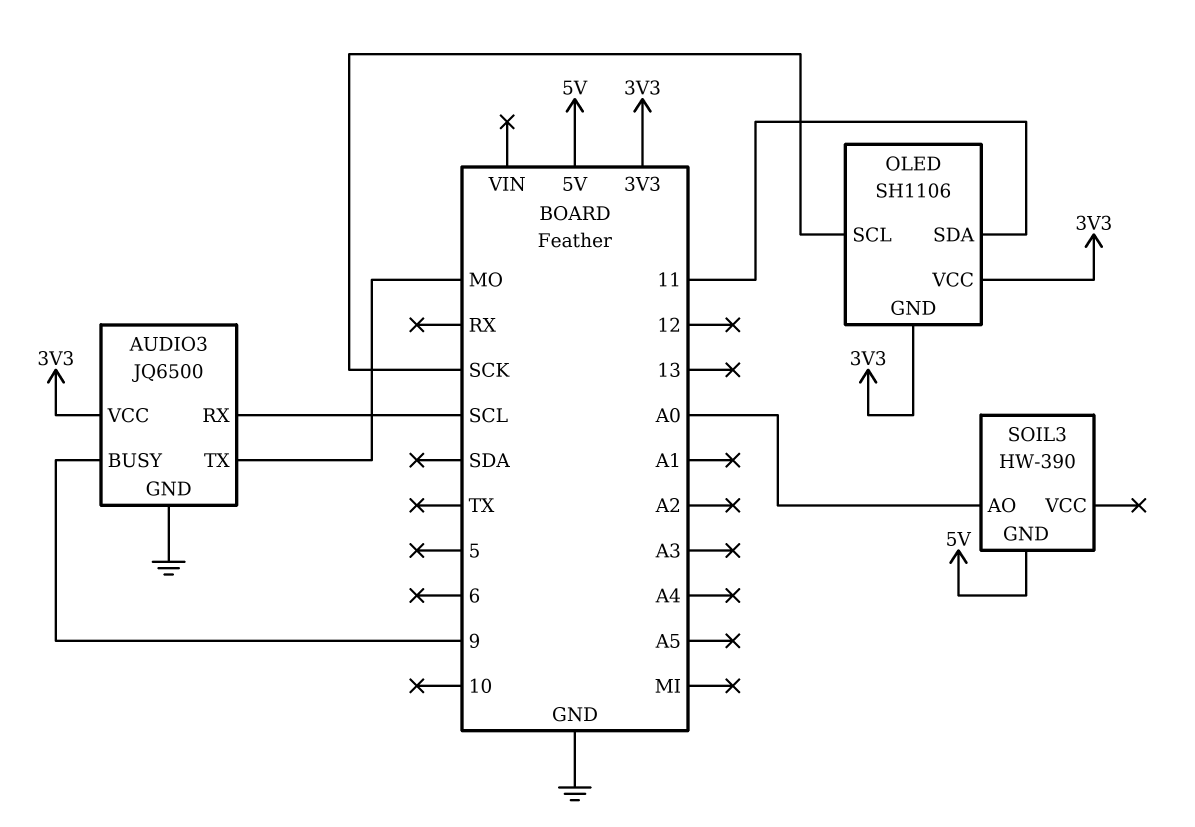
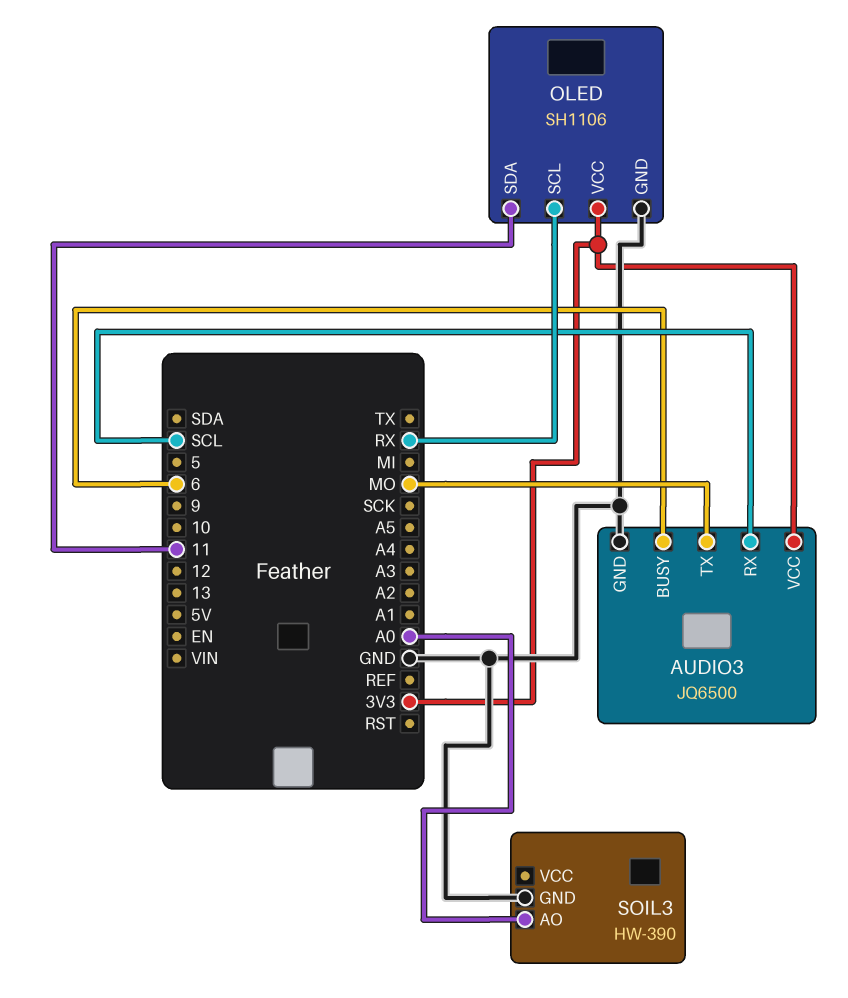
AUDIO3 pin BUSY: 9 -> 6
OLED pin GND: 3V3 -> GND
OLED pin SCL: SCK -> RX
SOIL3 pin GND: 5V -> GND

